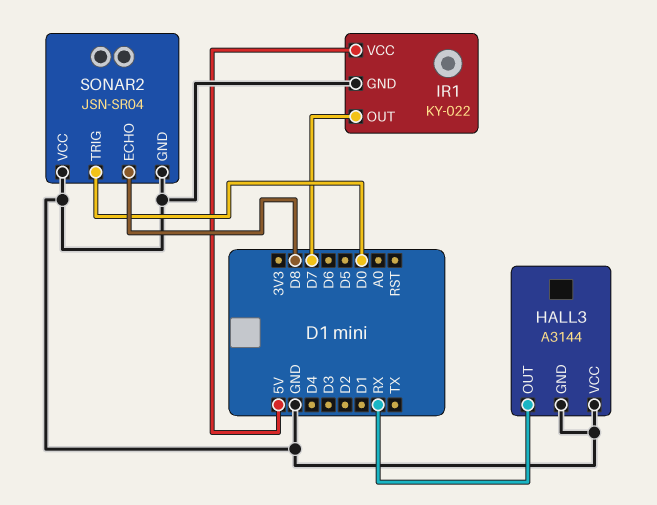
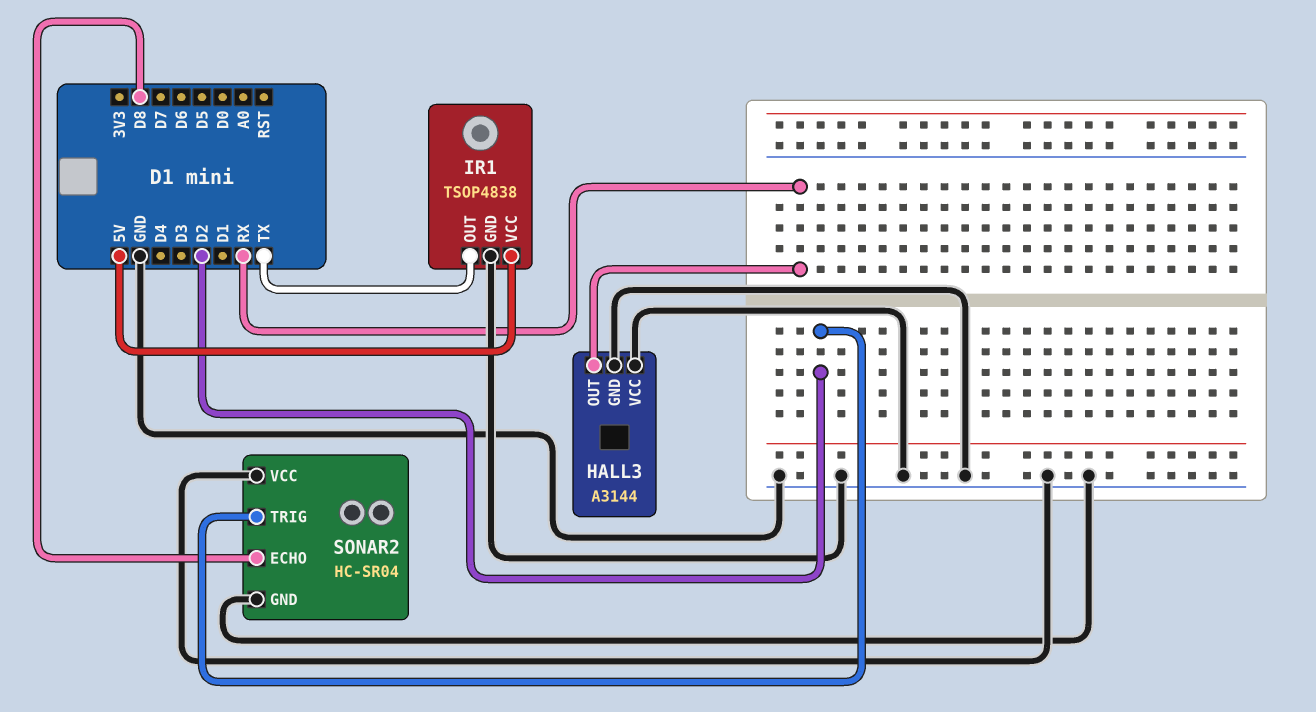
IR1: KY-022 -> TSOP4838
IR1 pin OUT: D7 -> TX
SONAR2: JSN-SR04 -> HC-SR04
SONAR2 pin TRIG: D0 -> D2

